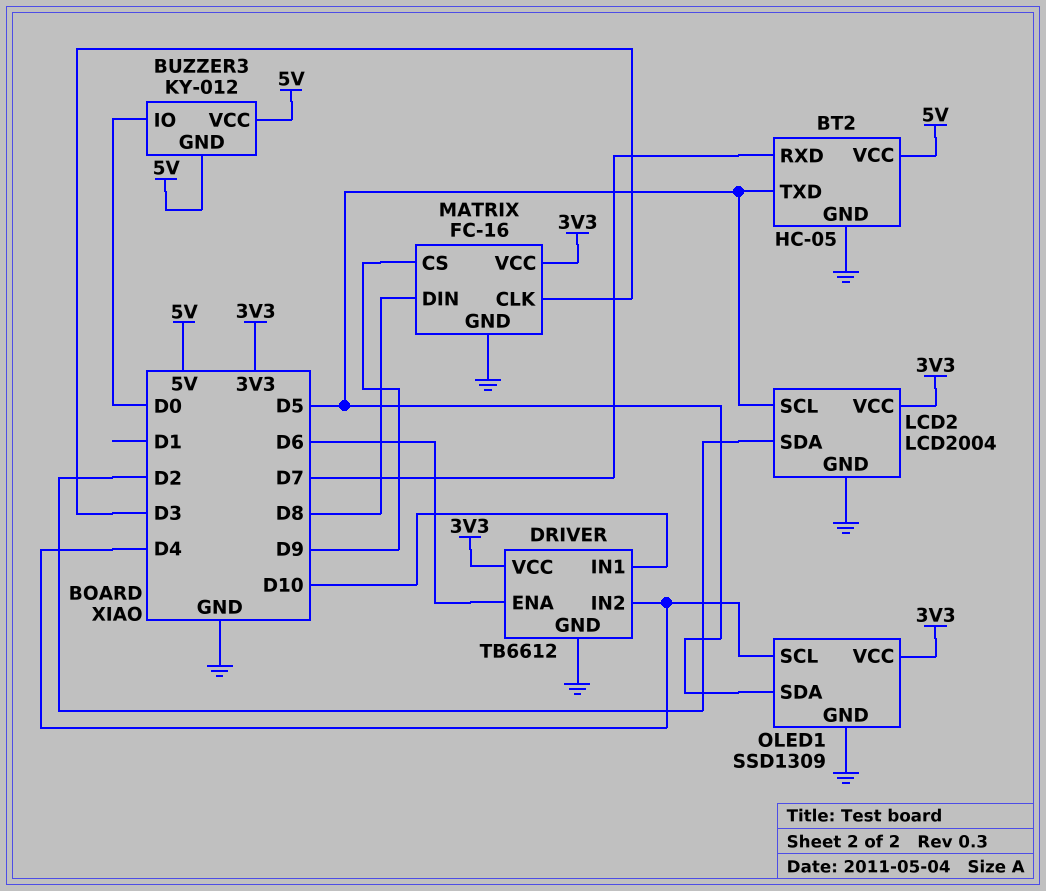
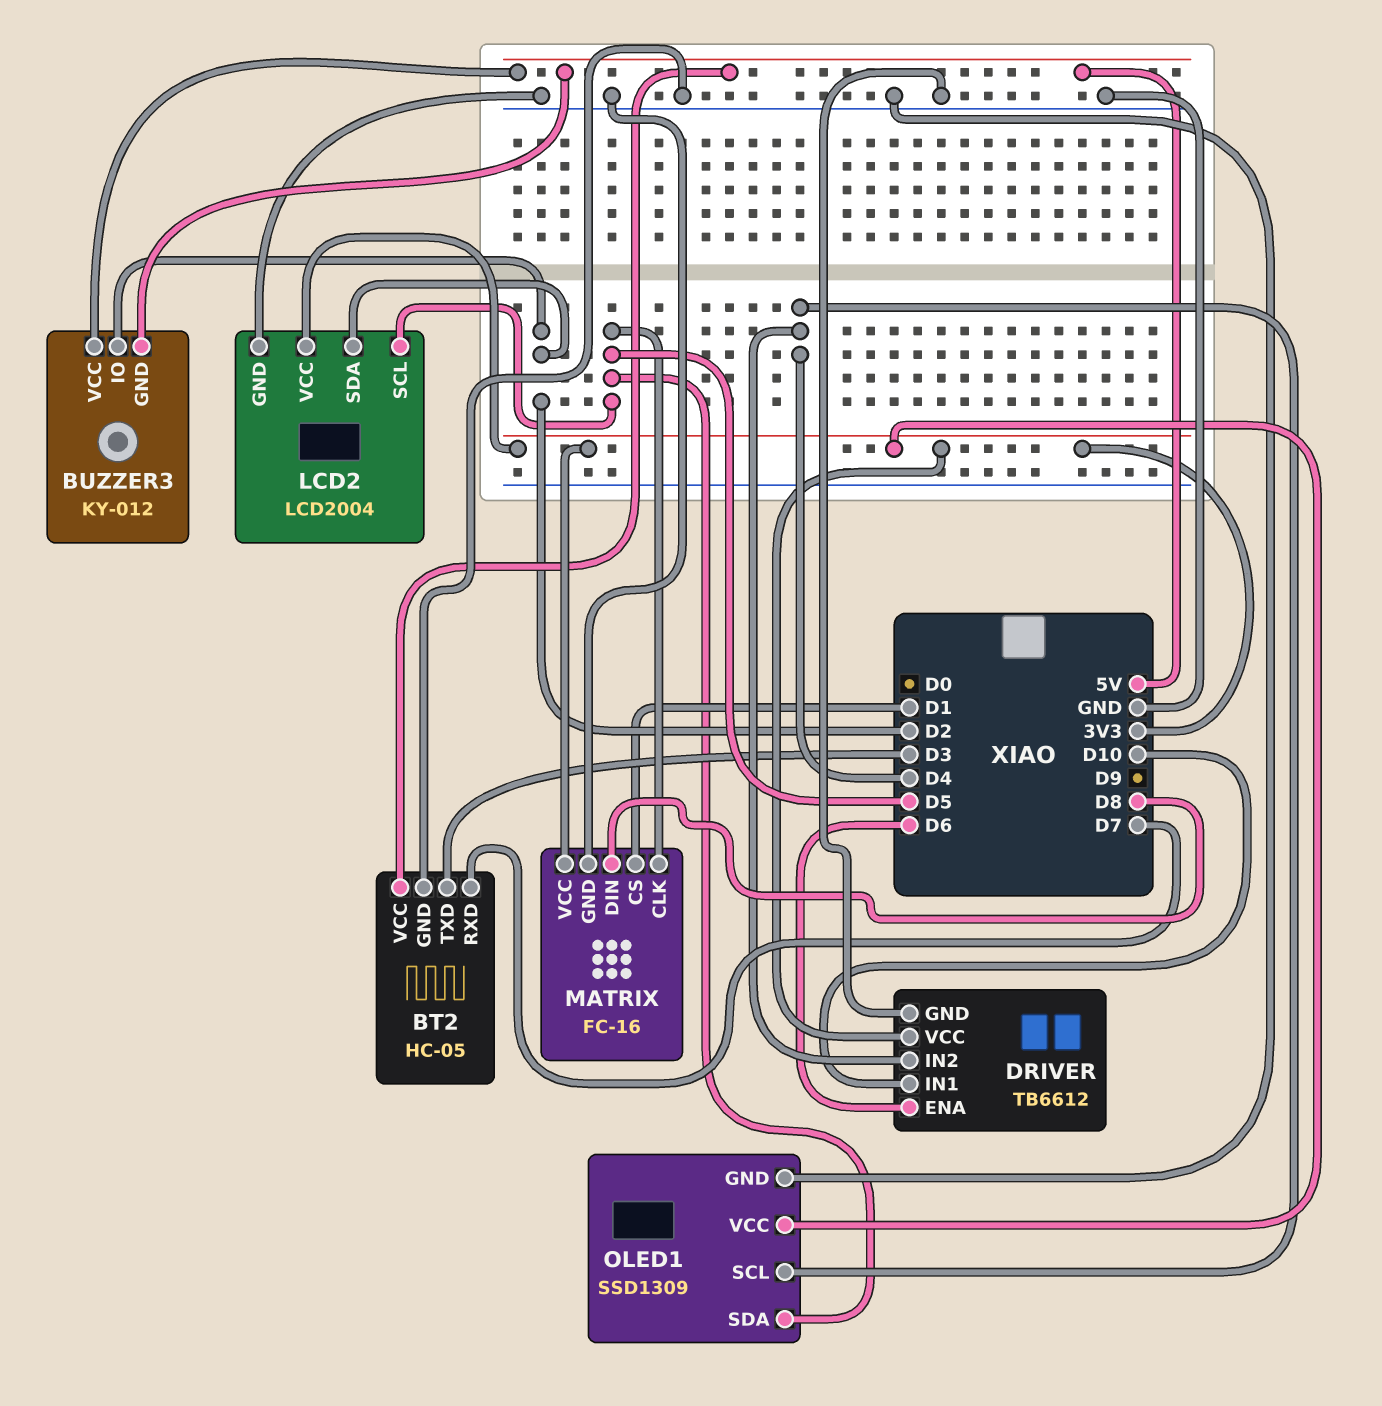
BT2 pin TXD: D5 -> D3
BUZZER3 pin IO: D0 -> D2
MATRIX pin CLK: D3 -> D5
MATRIX pin CS: D9 -> D1

